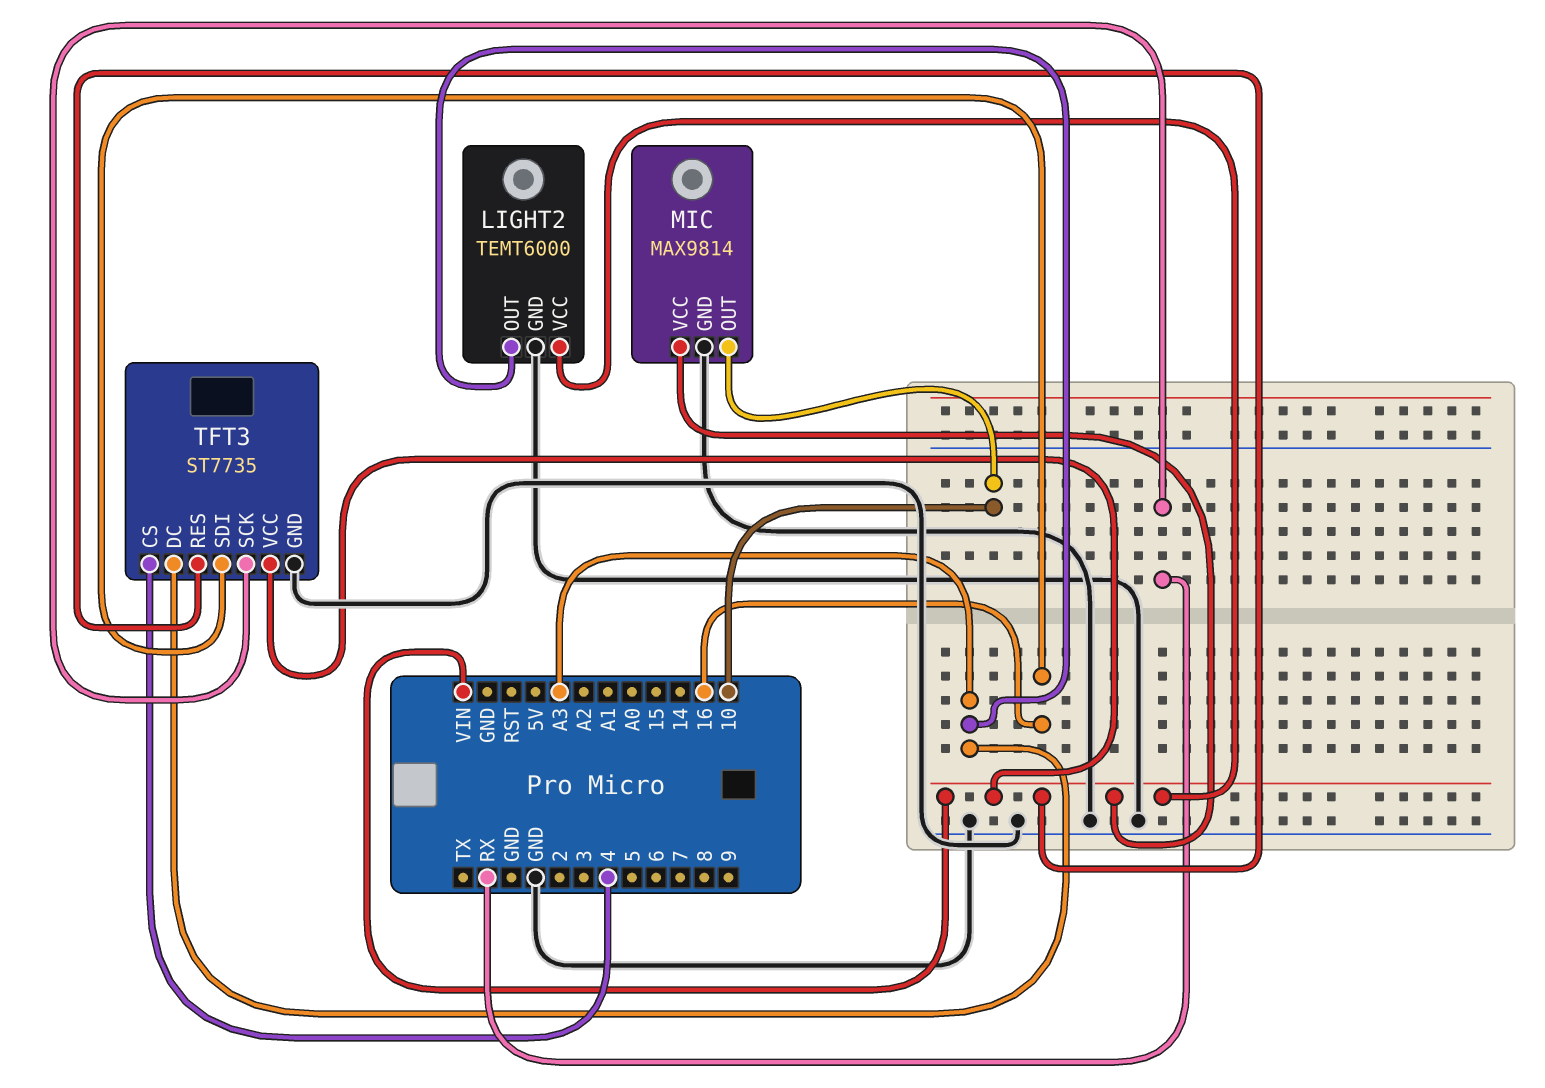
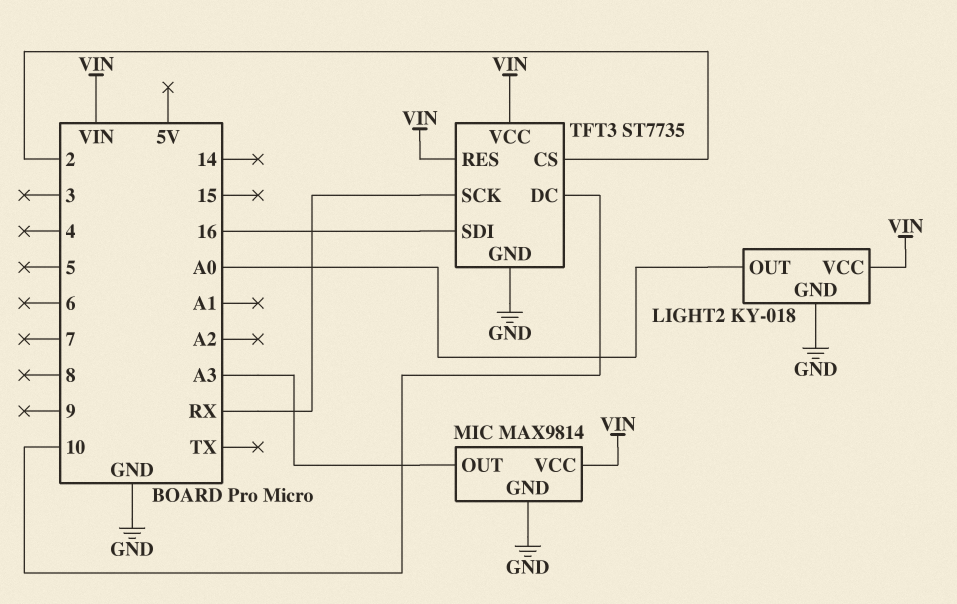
LIGHT2: TEMT6000 -> KY-018
LIGHT2 pin OUT: A3 -> A0
MIC pin OUT: 10 -> A3
TFT3 pin CS: 4 -> 2
TFT3 pin DC: A3 -> 10

